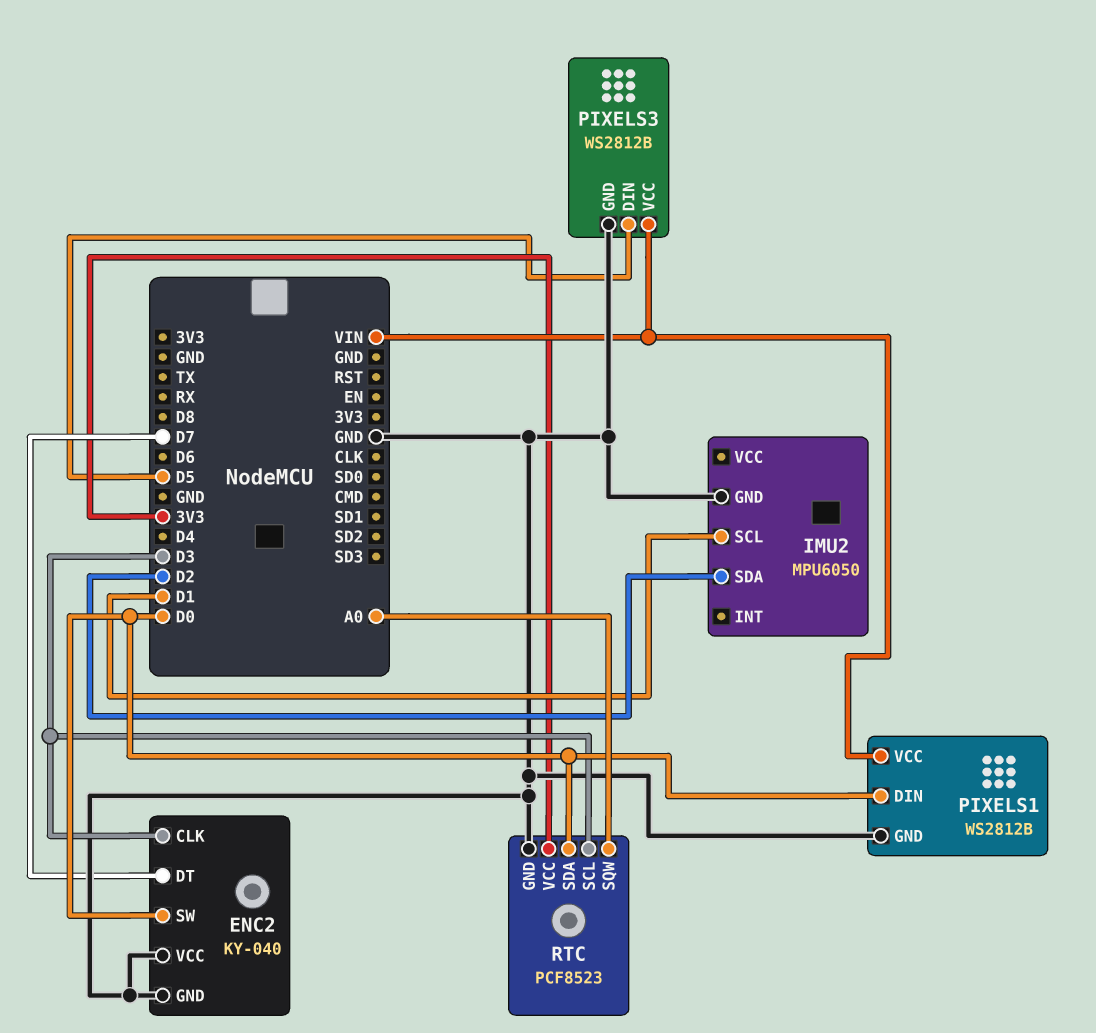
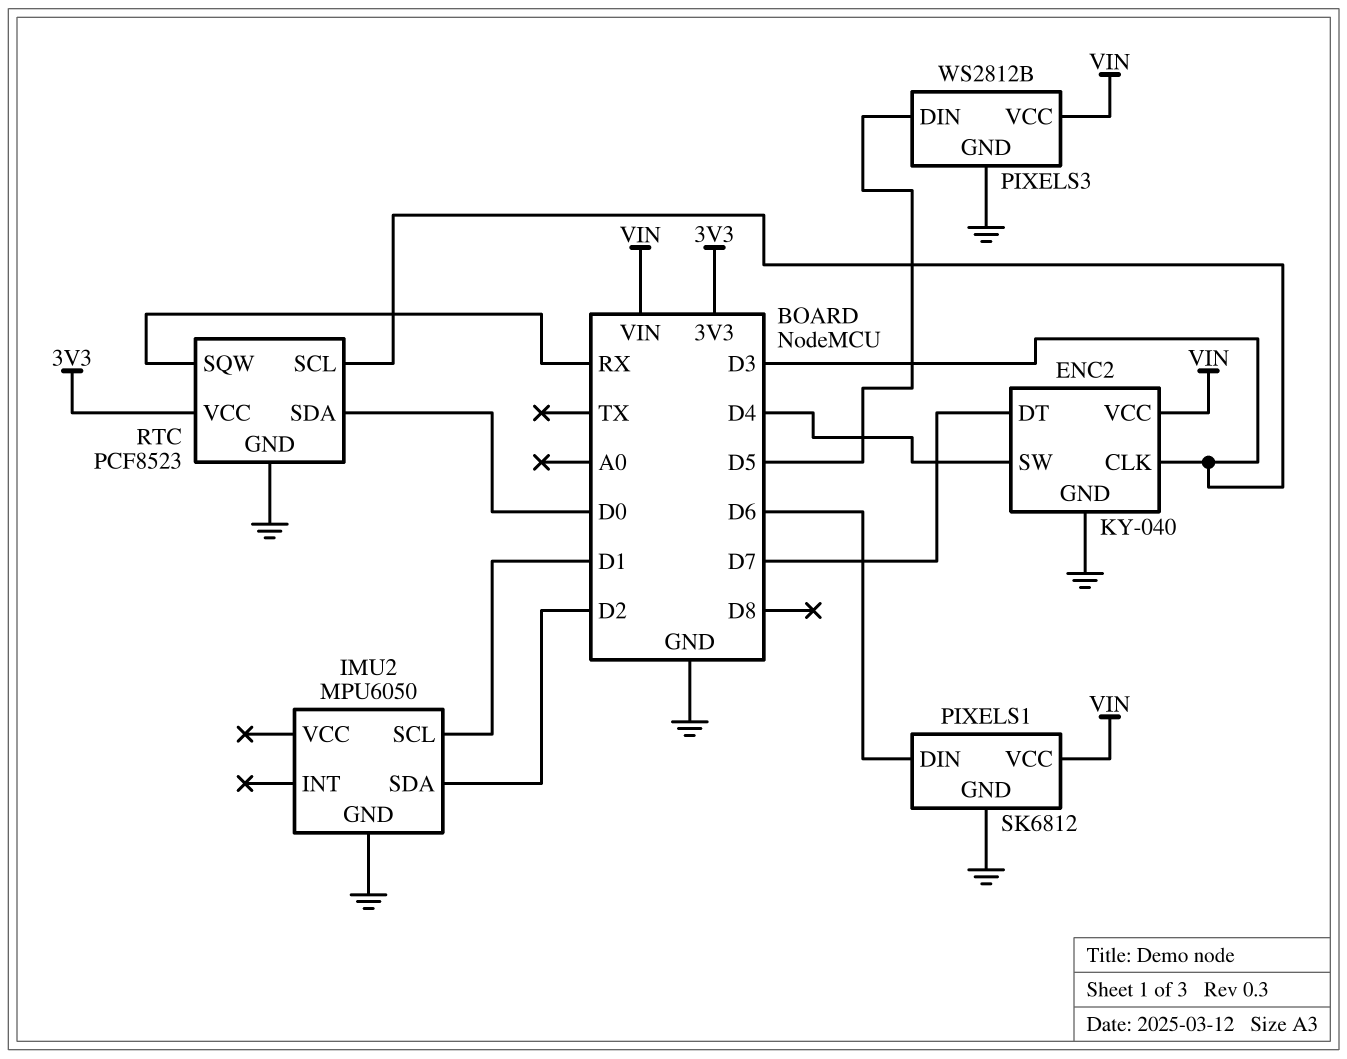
ENC2 pin SW: D0 -> D4
ENC2 pin VCC: GND -> VIN
PIXELS1: WS2812B -> SK6812
PIXELS1 pin DIN: D0 -> D6
RTC pin SQW: A0 -> RX

